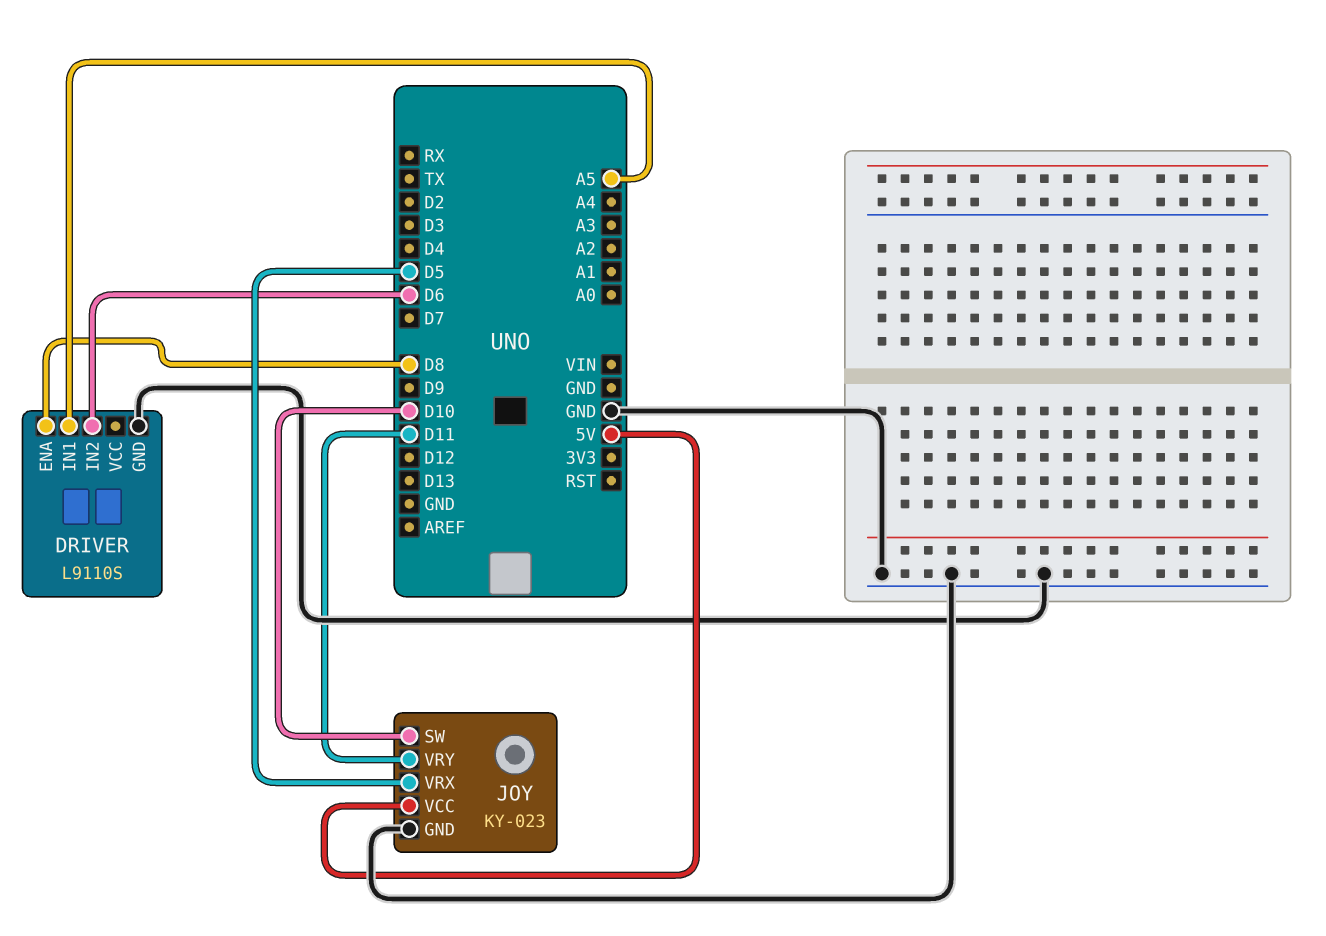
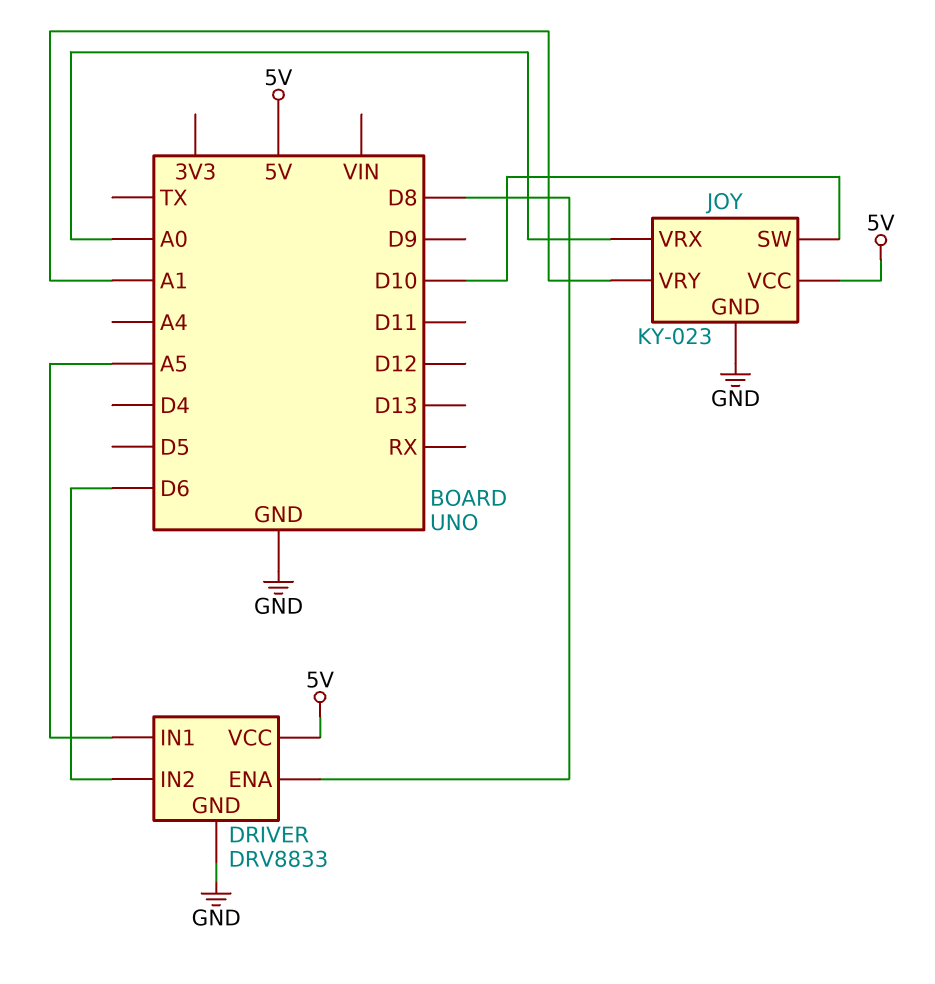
DRIVER: L9110S -> DRV8833
DRIVER pin VCC: none -> 5V
JOY pin VRX: D5 -> A0
JOY pin VRY: D11 -> A1

